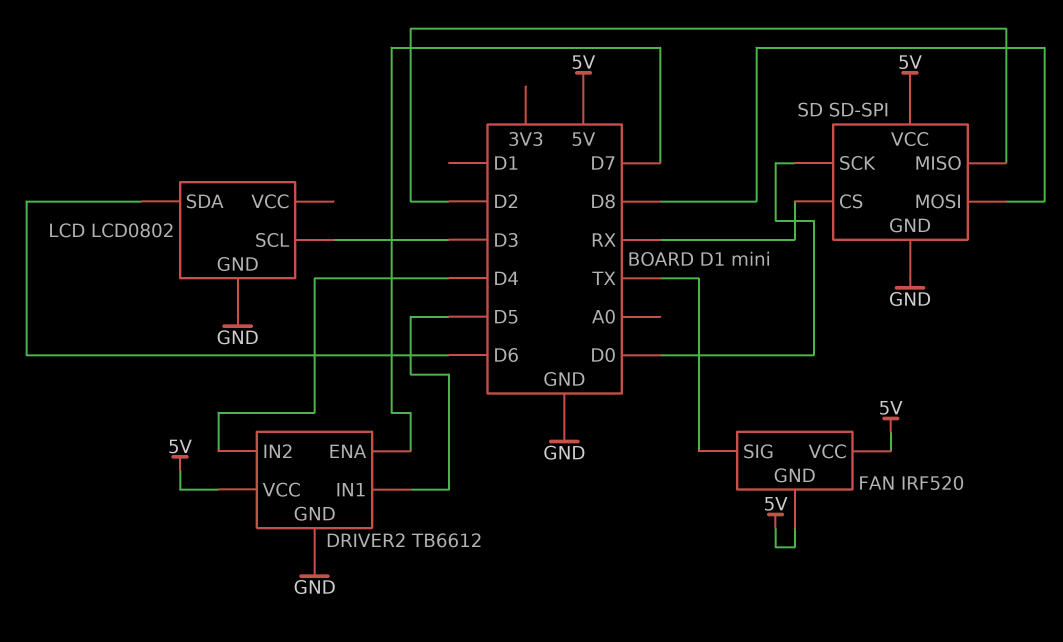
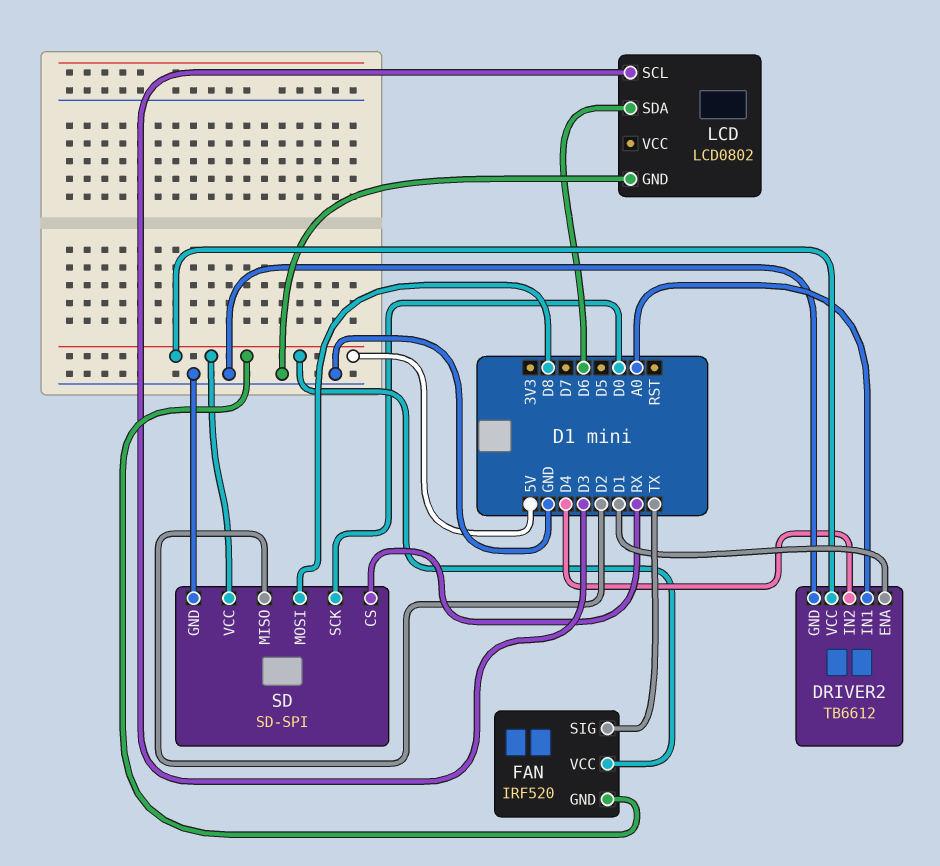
DRIVER2 pin ENA: D7 -> D1
DRIVER2 pin IN1: D5 -> A0

